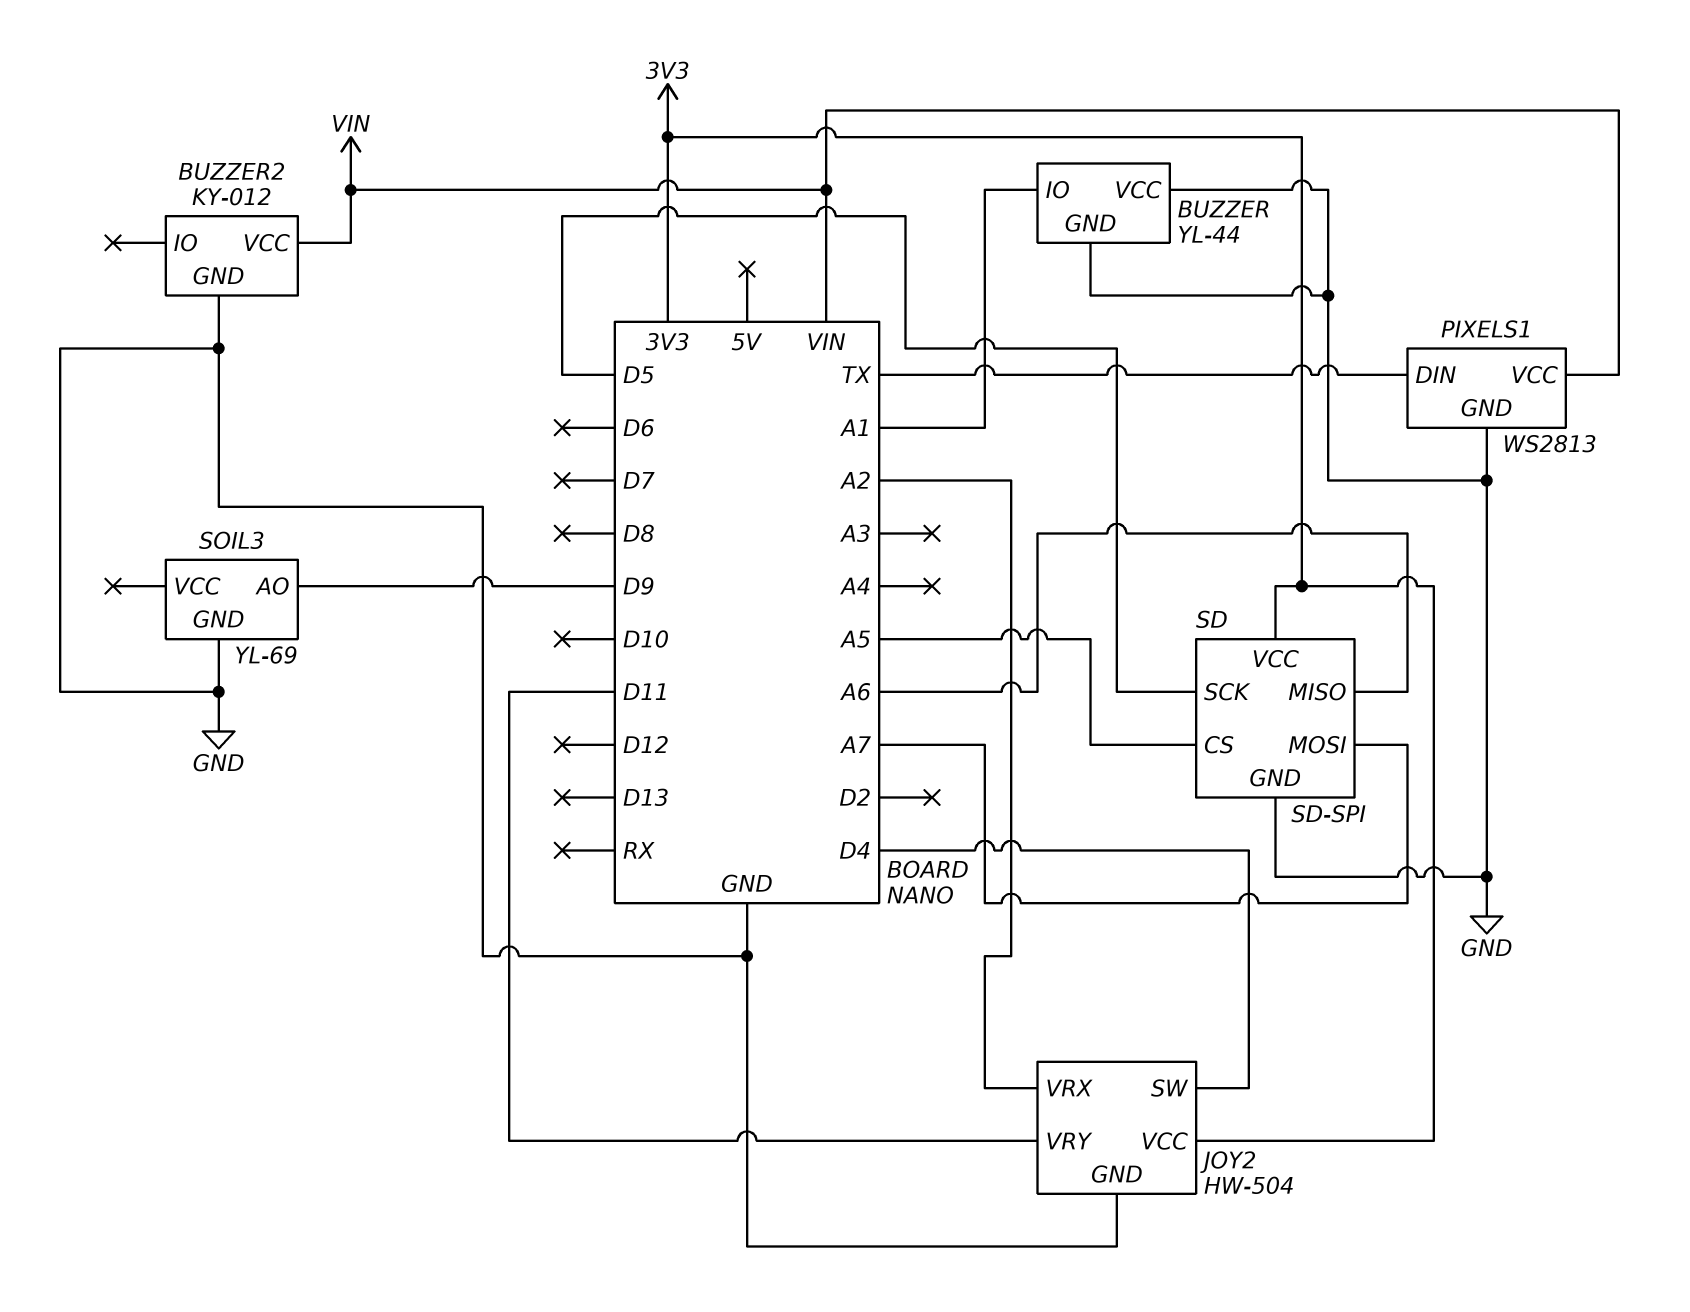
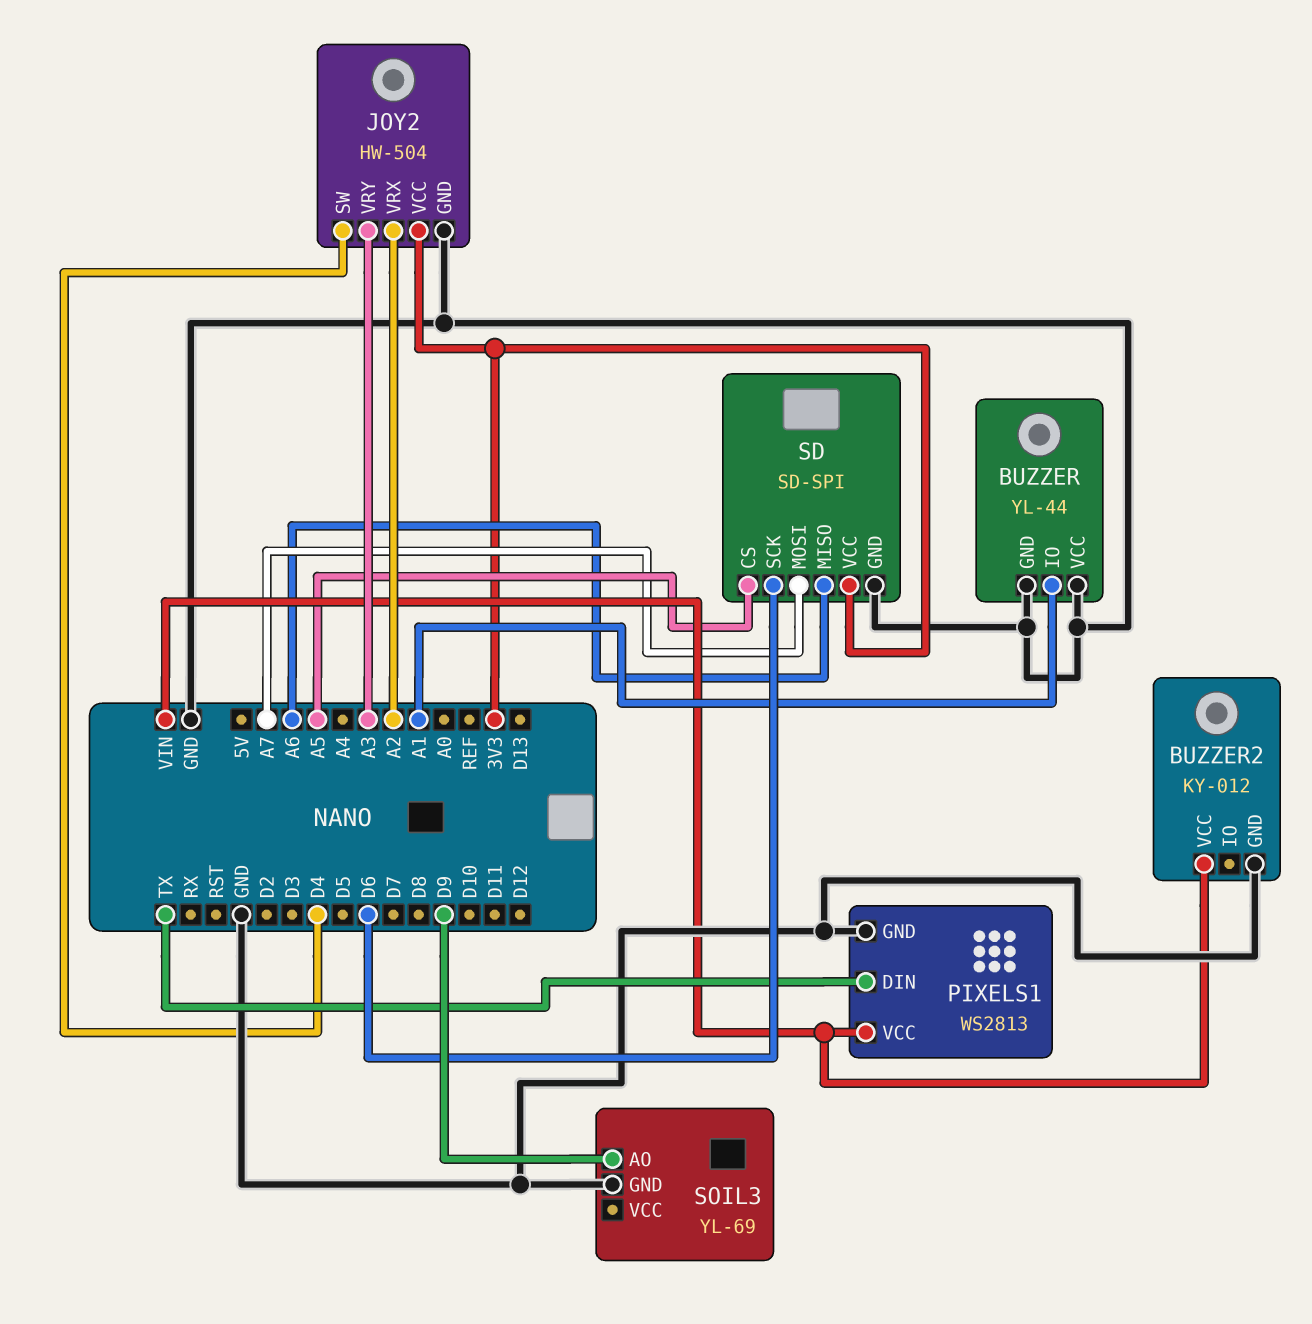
JOY2 pin VRY: D11 -> A3
SD pin SCK: D5 -> D6

